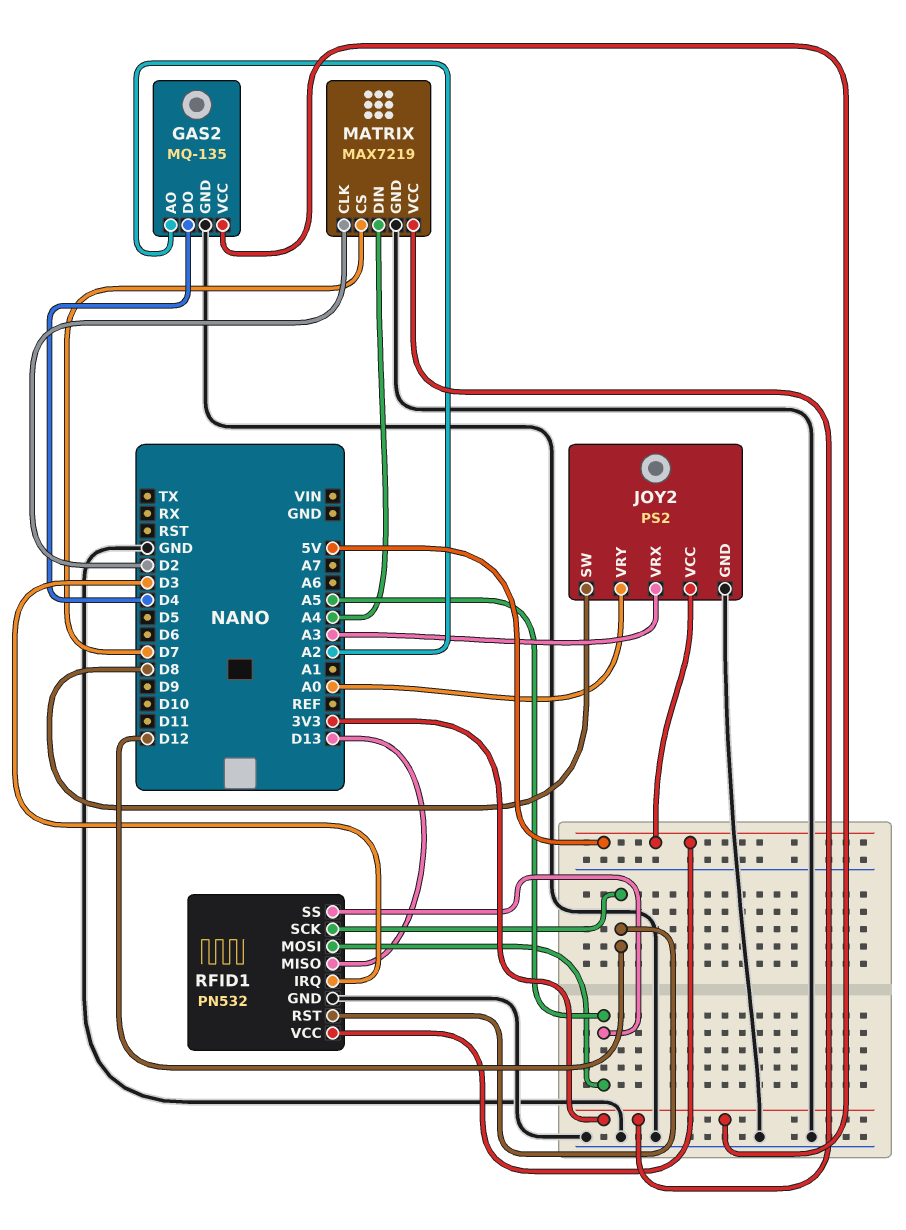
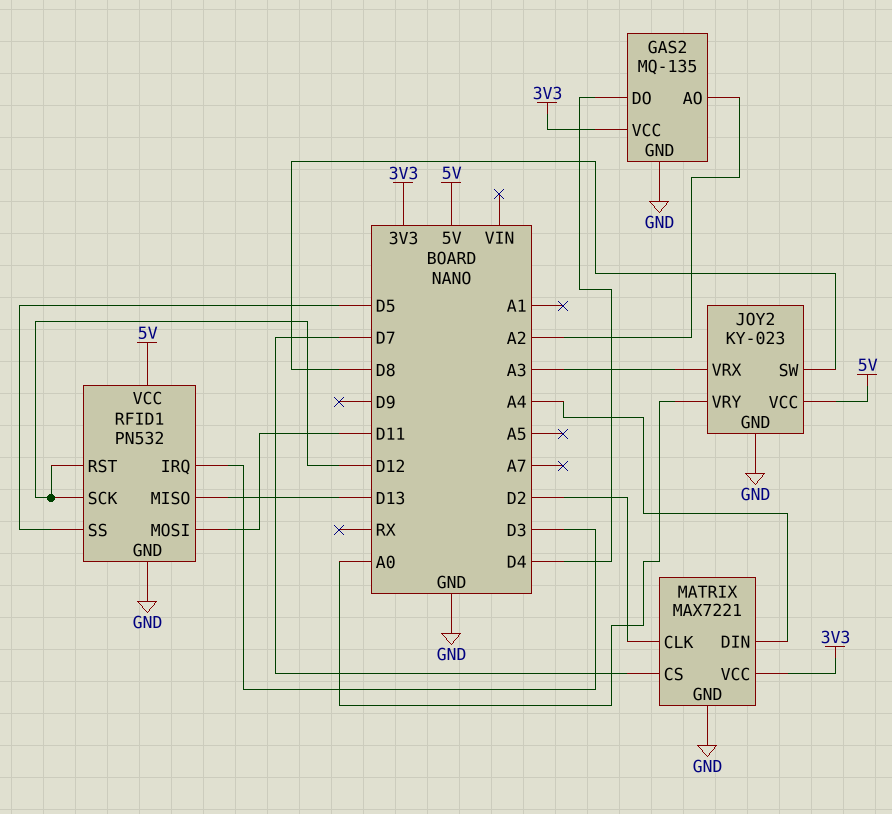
JOY2: PS2 -> KY-023
MATRIX: MAX7219 -> MAX7221
RFID1 pin MOSI: A5 -> D11
RFID1 pin SS: A5 -> D5

